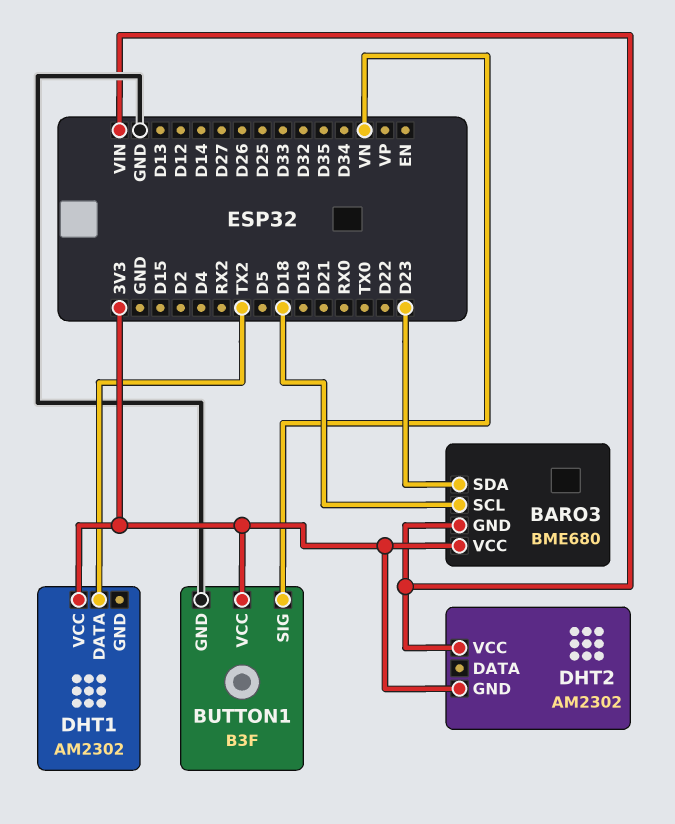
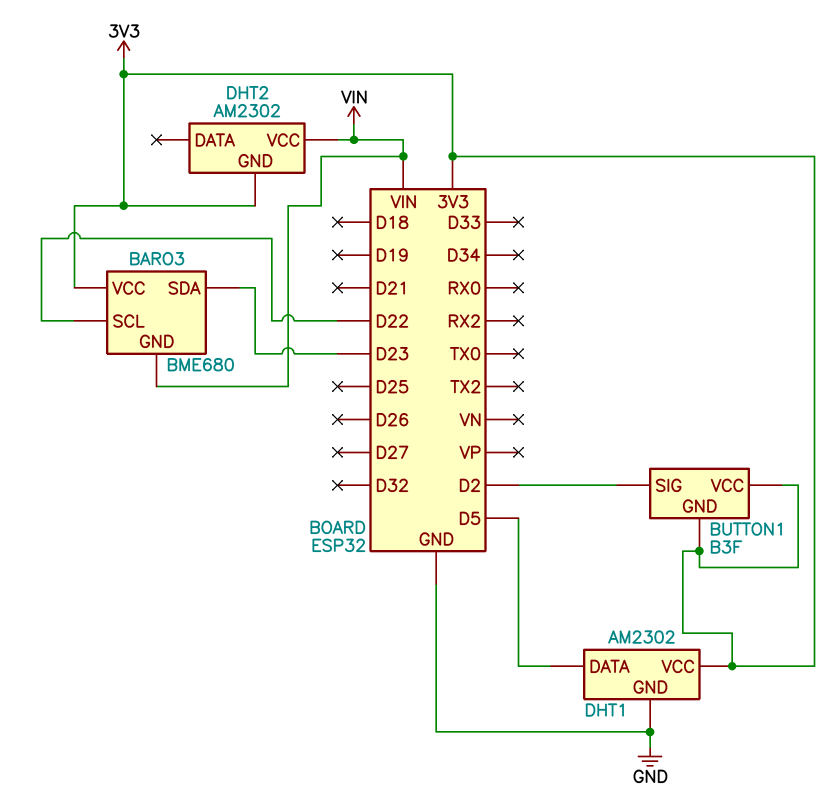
BARO3 pin SCL: D18 -> D22
BUTTON1 pin GND: GND -> 3V3
BUTTON1 pin SIG: VN -> D2
DHT1 pin DATA: TX2 -> D5
DHT1 pin GND: none -> GND

